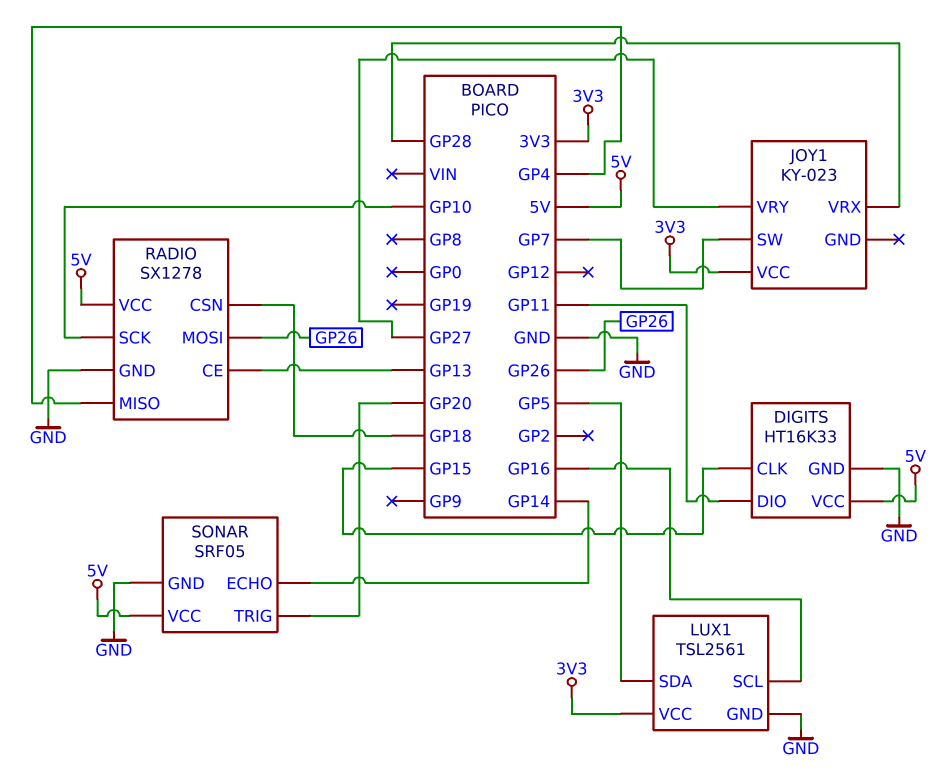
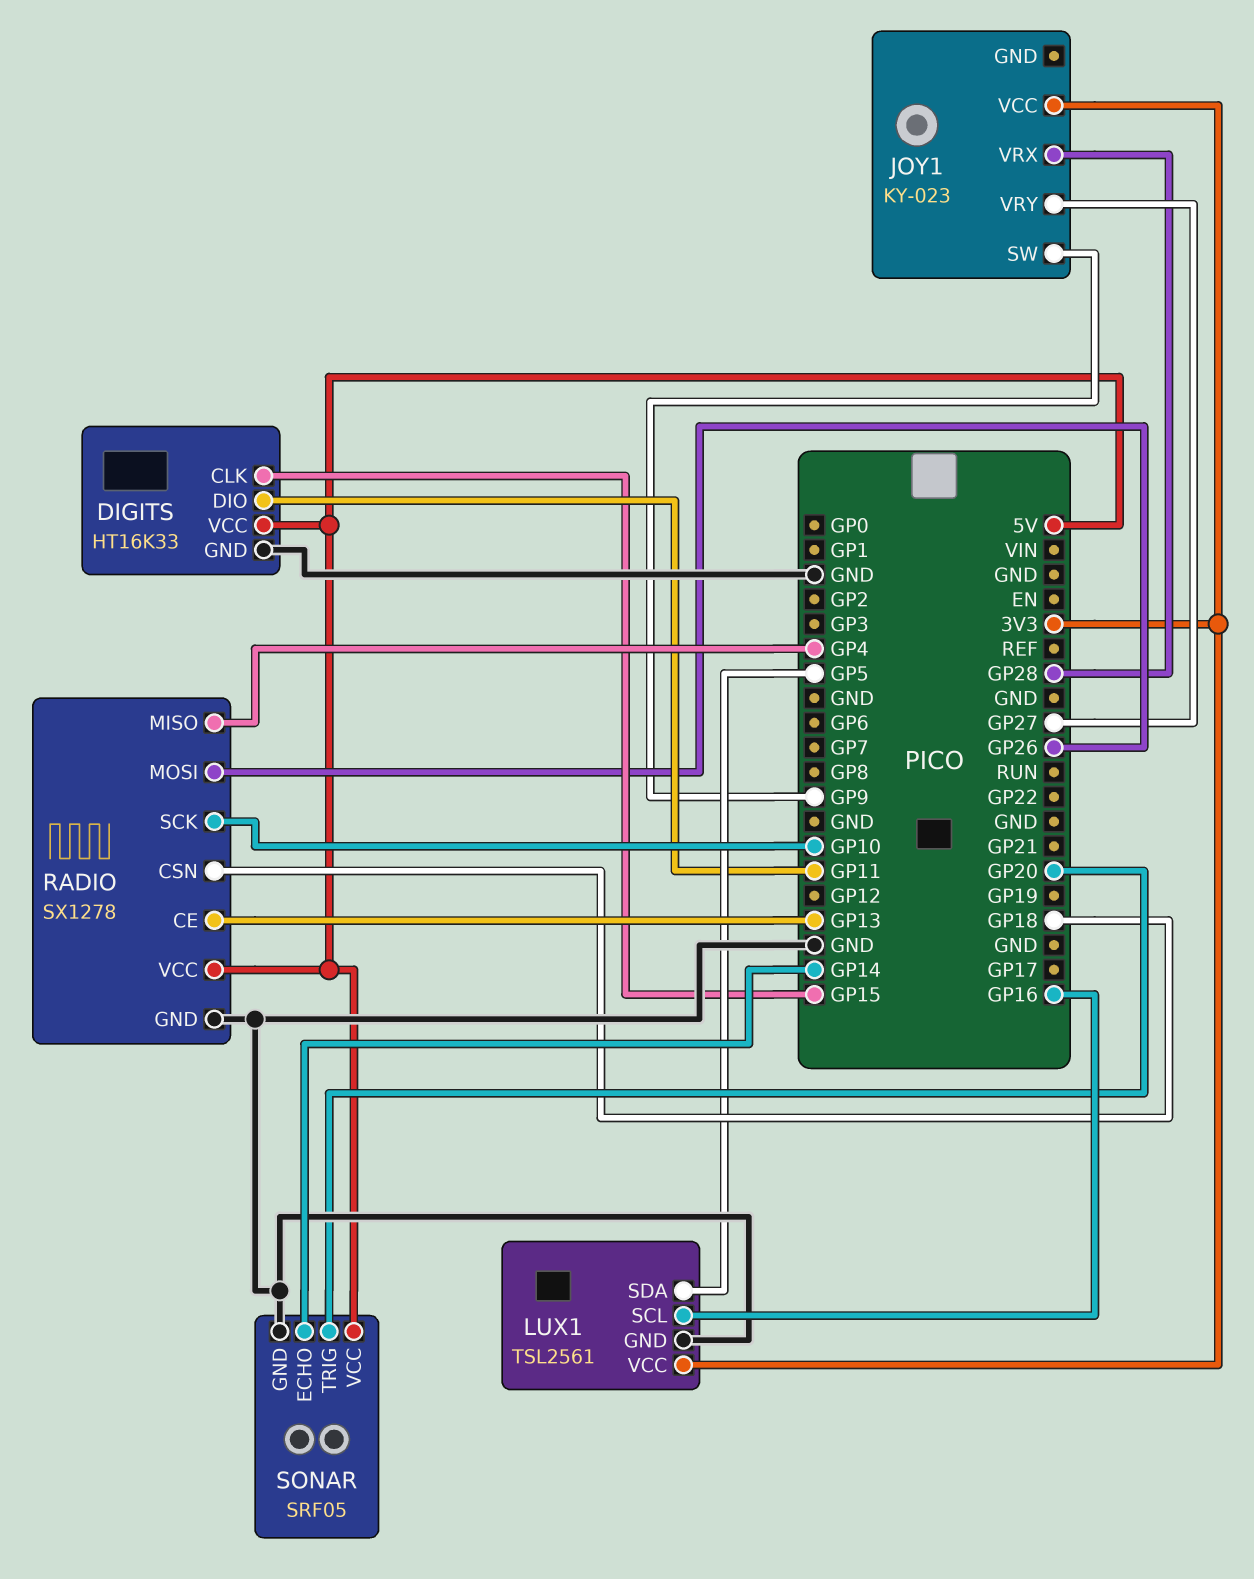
JOY1 pin SW: GP7 -> GP9

